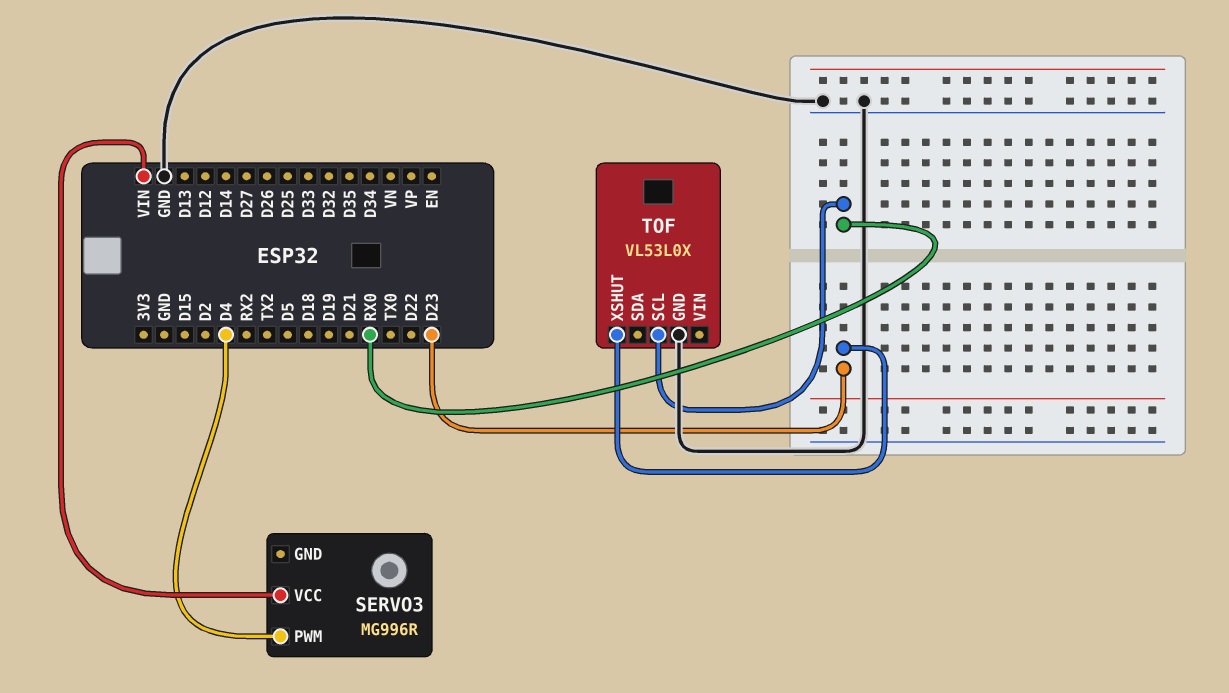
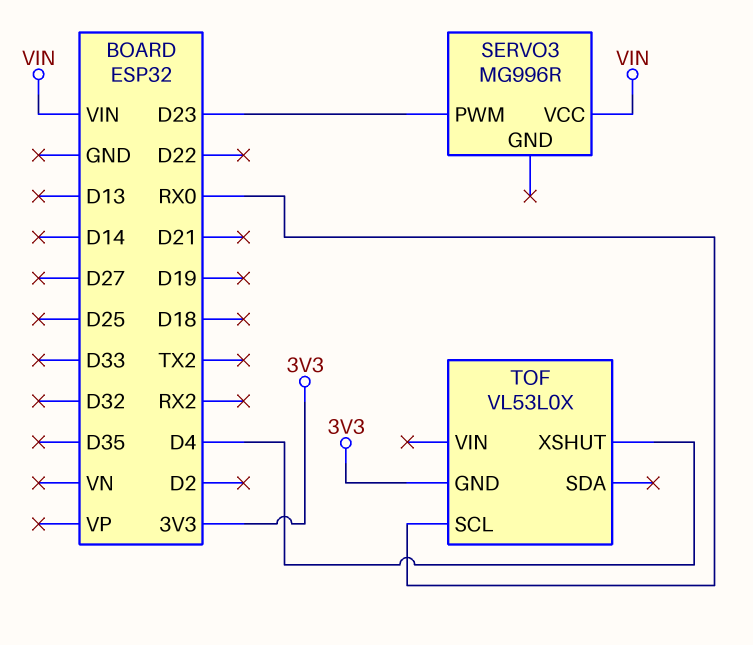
SERVO3 pin PWM: D4 -> D23
TOF pin GND: GND -> 3V3
TOF pin XSHUT: D23 -> D4

